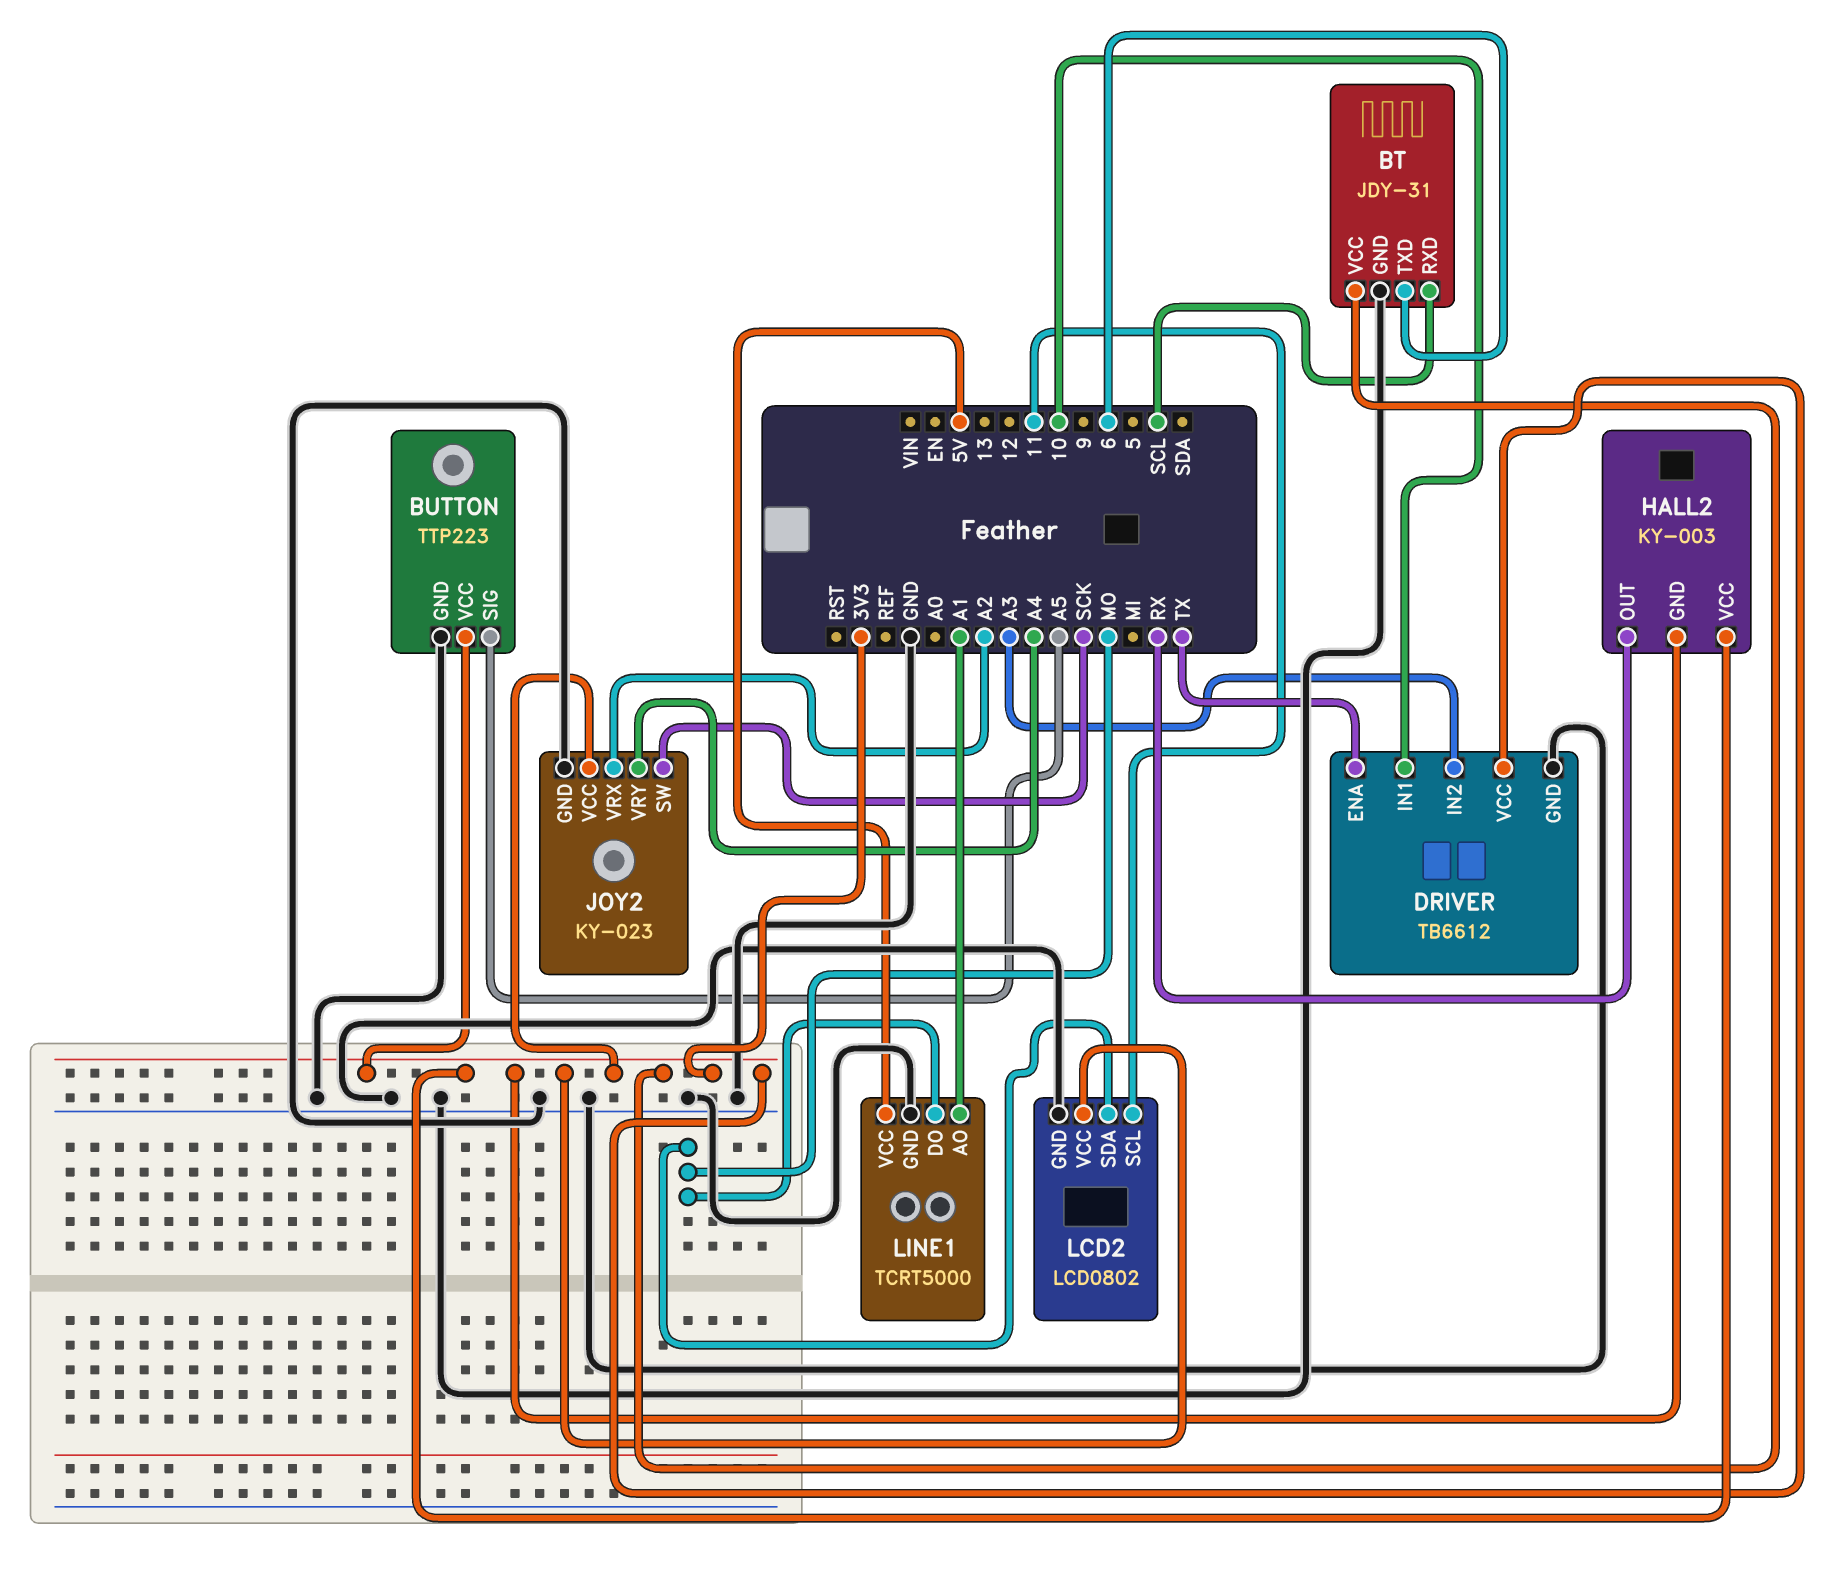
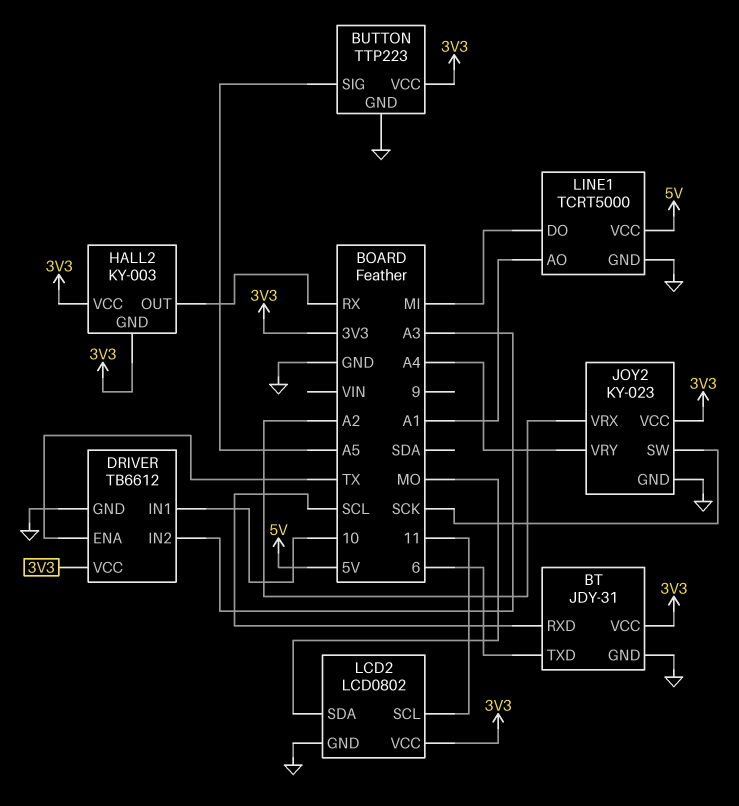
LINE1 pin DO: MO -> MI

